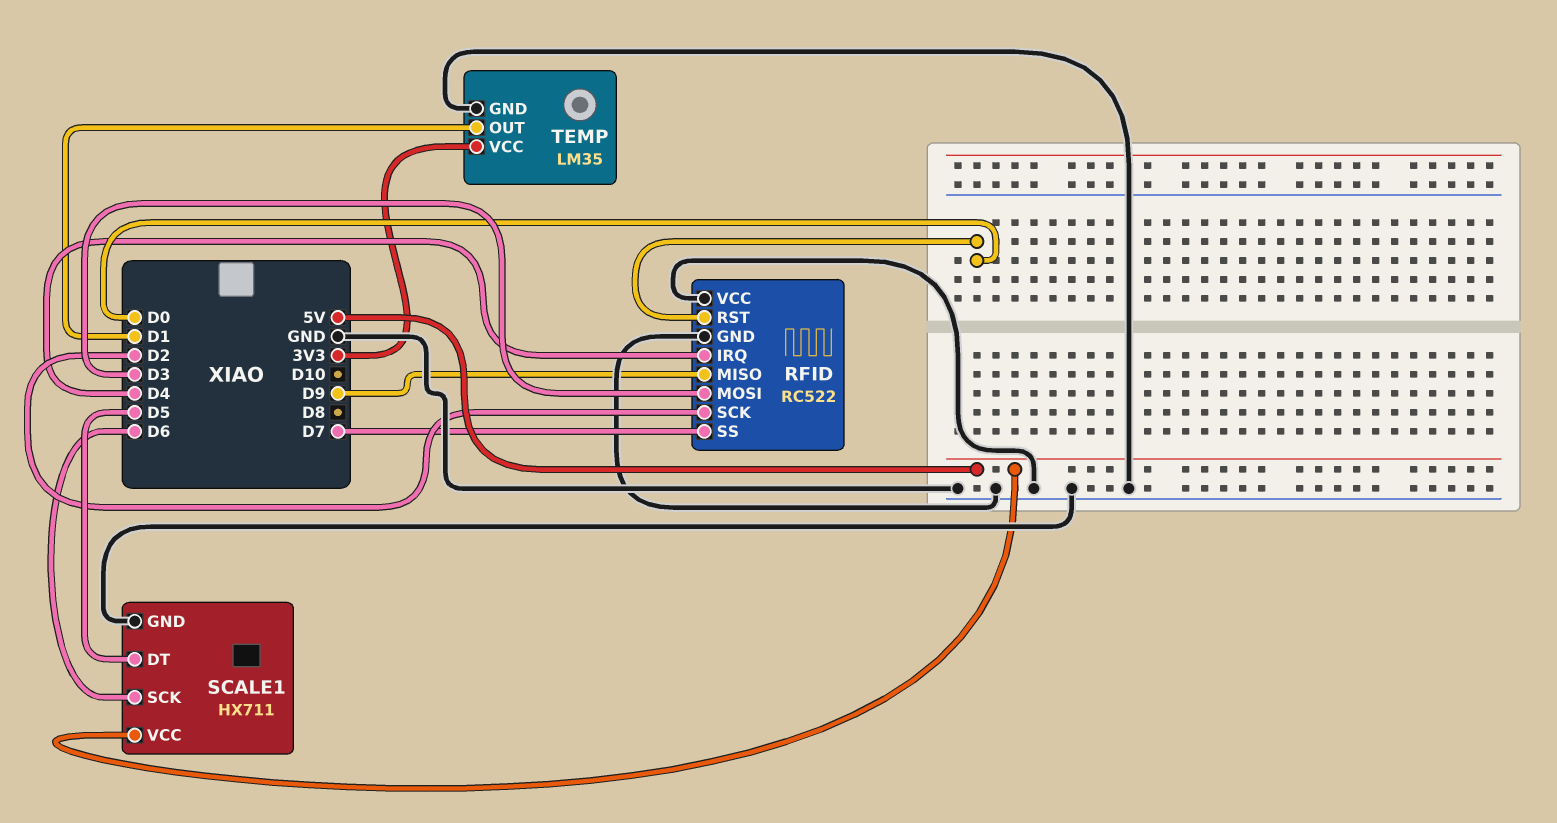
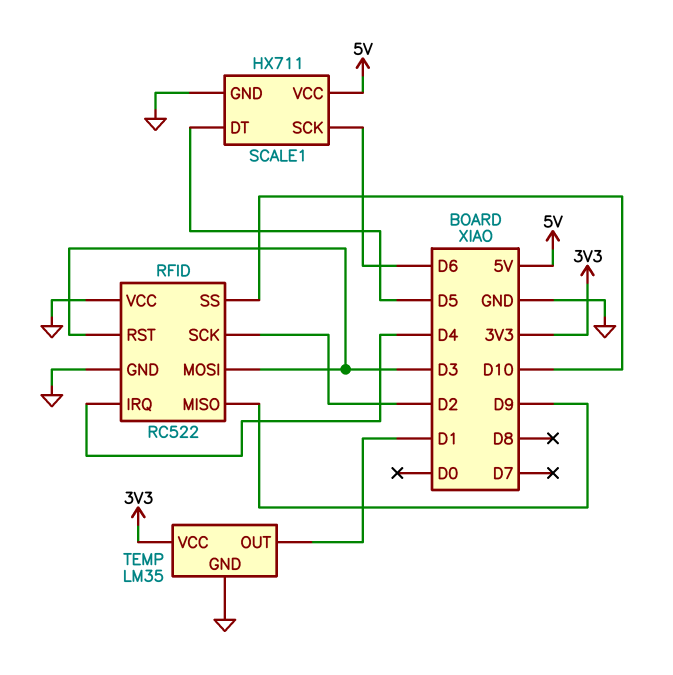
RFID pin RST: D0 -> D3
RFID pin SS: D7 -> D10

